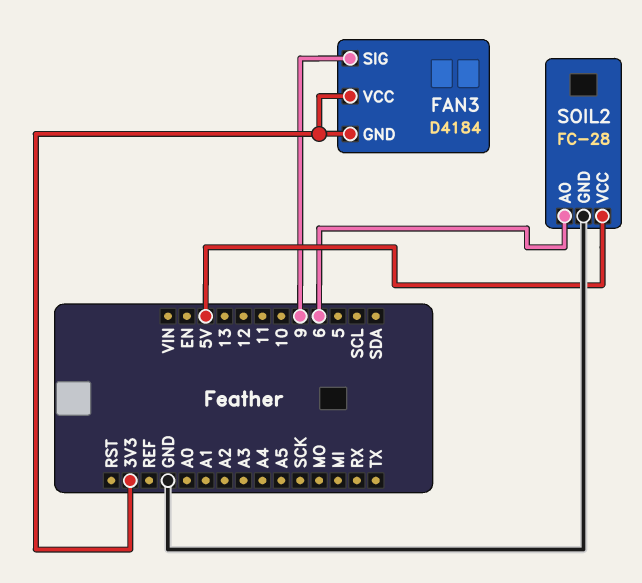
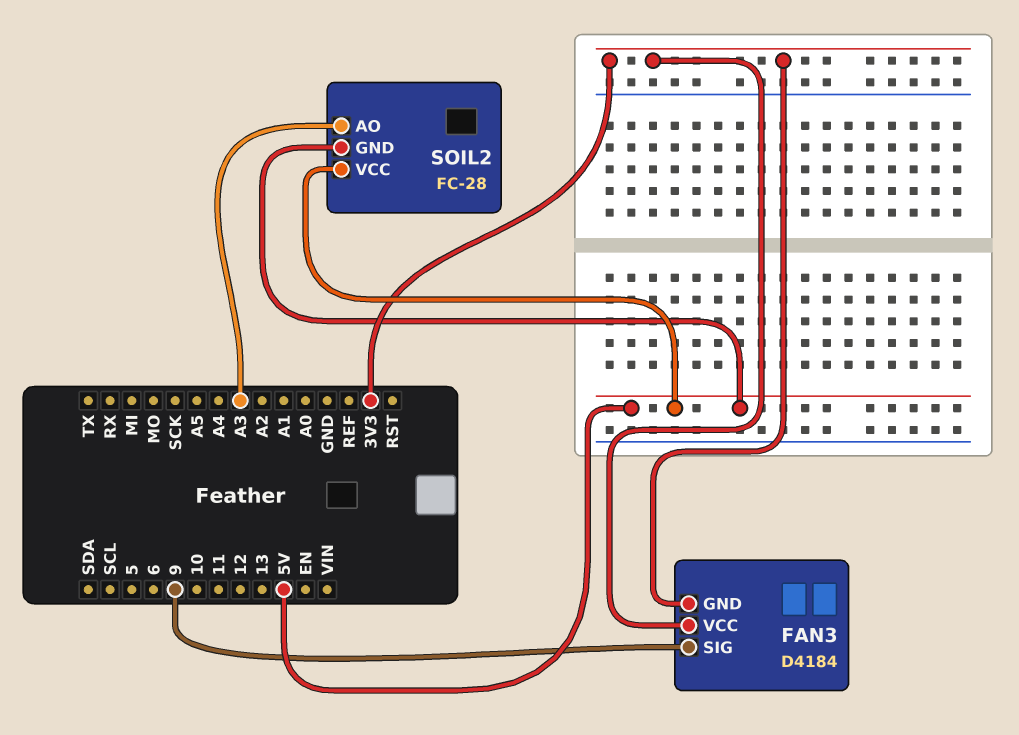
SOIL2 pin AO: 6 -> A3
SOIL2 pin GND: GND -> 5V

